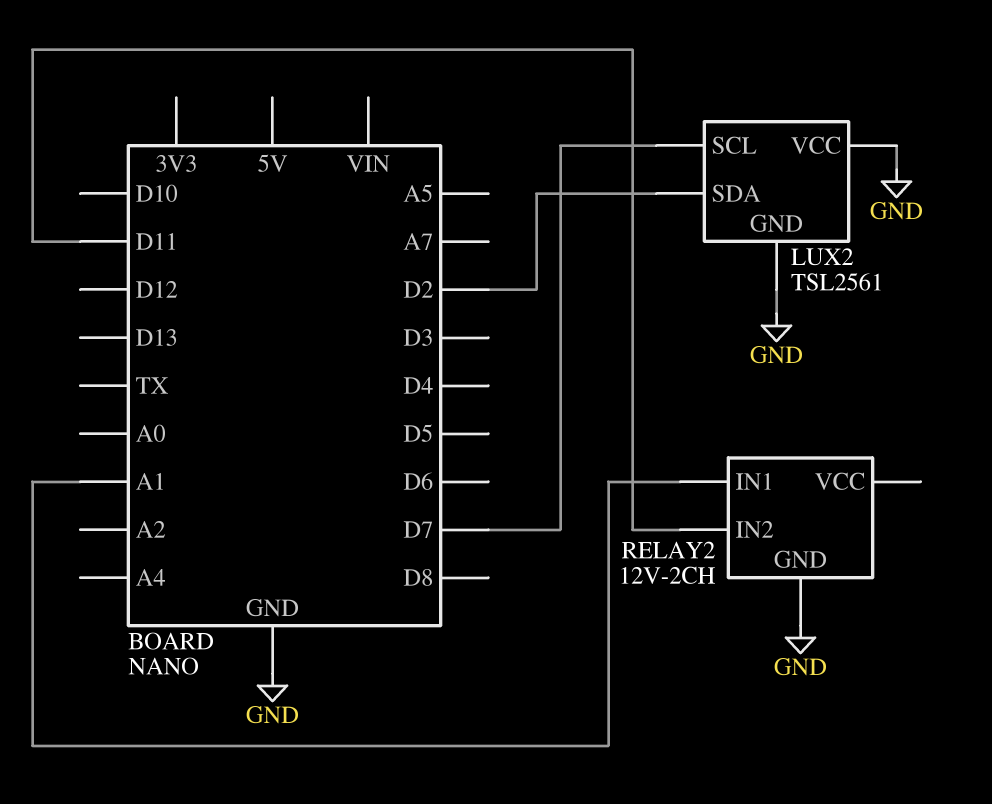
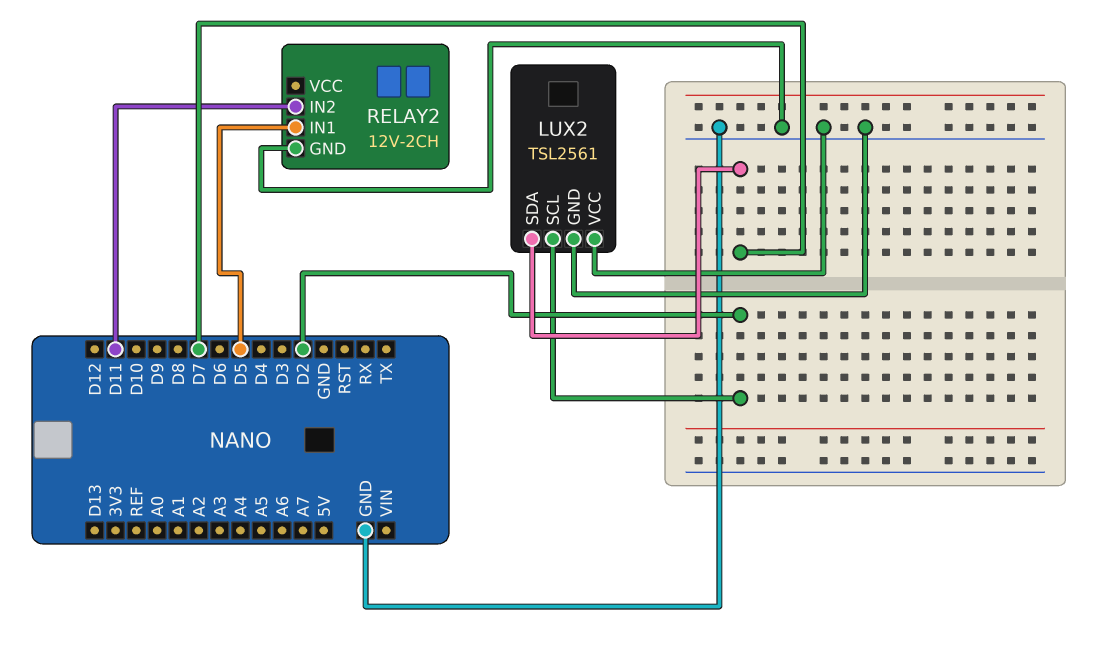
LUX2 pin SCL: D7 -> D2
LUX2 pin SDA: D2 -> D7
RELAY2 pin IN1: A1 -> D5

